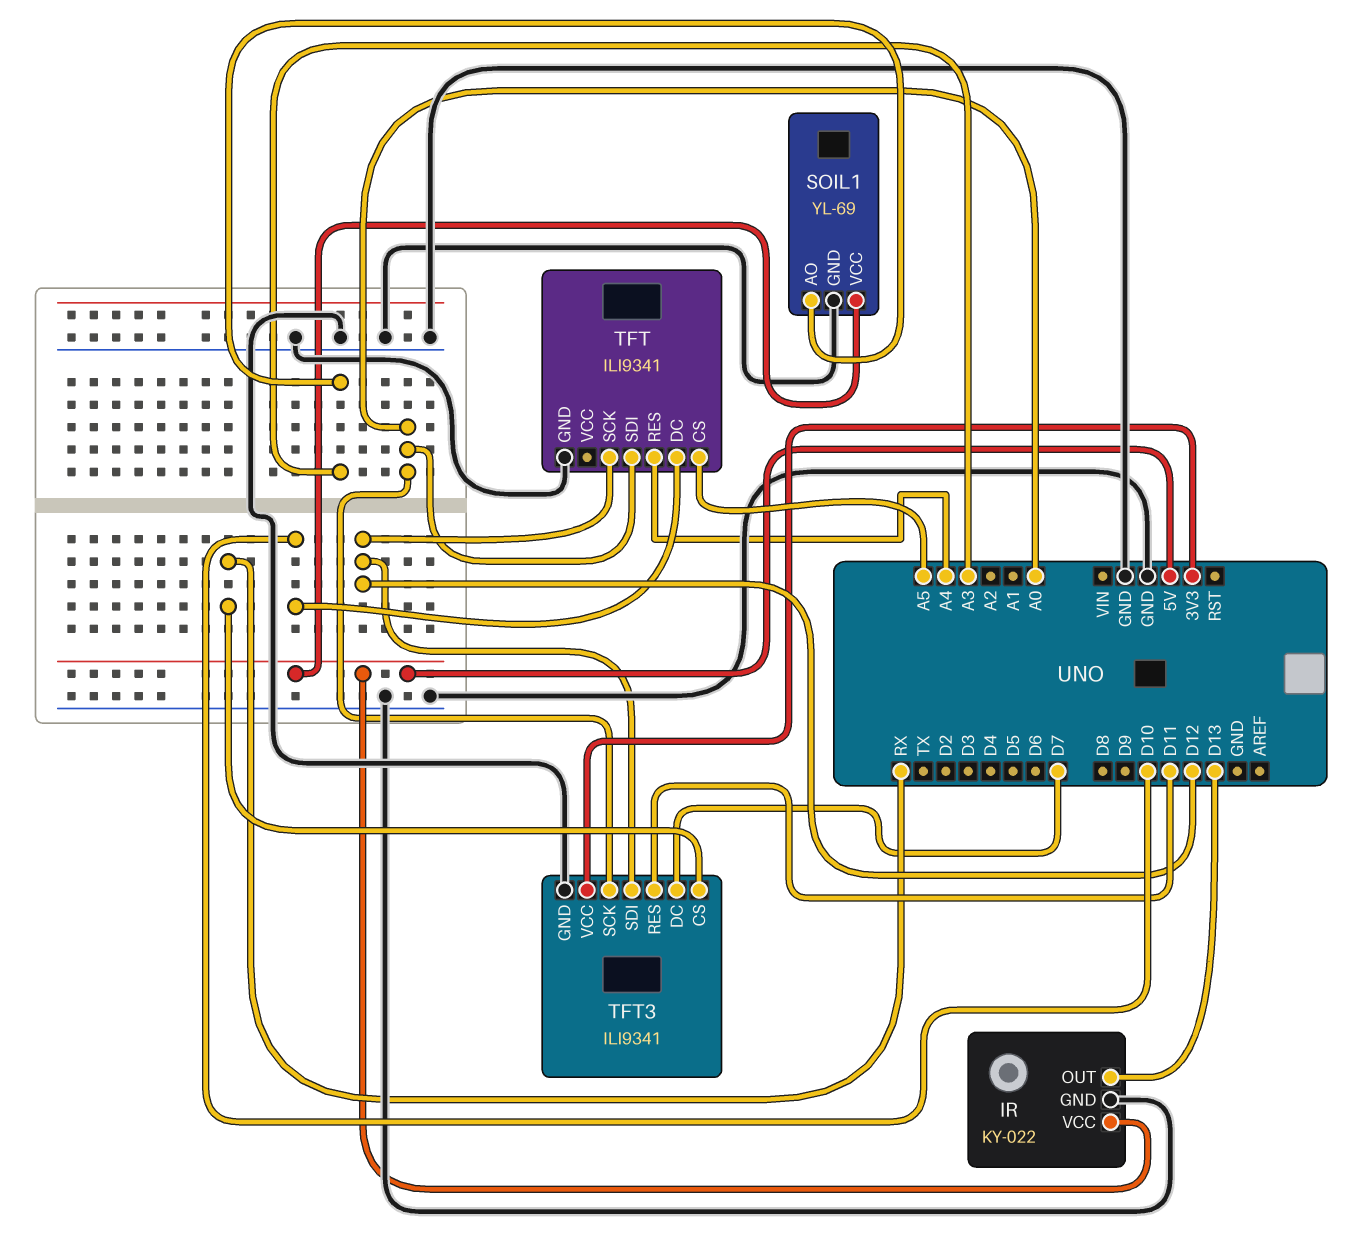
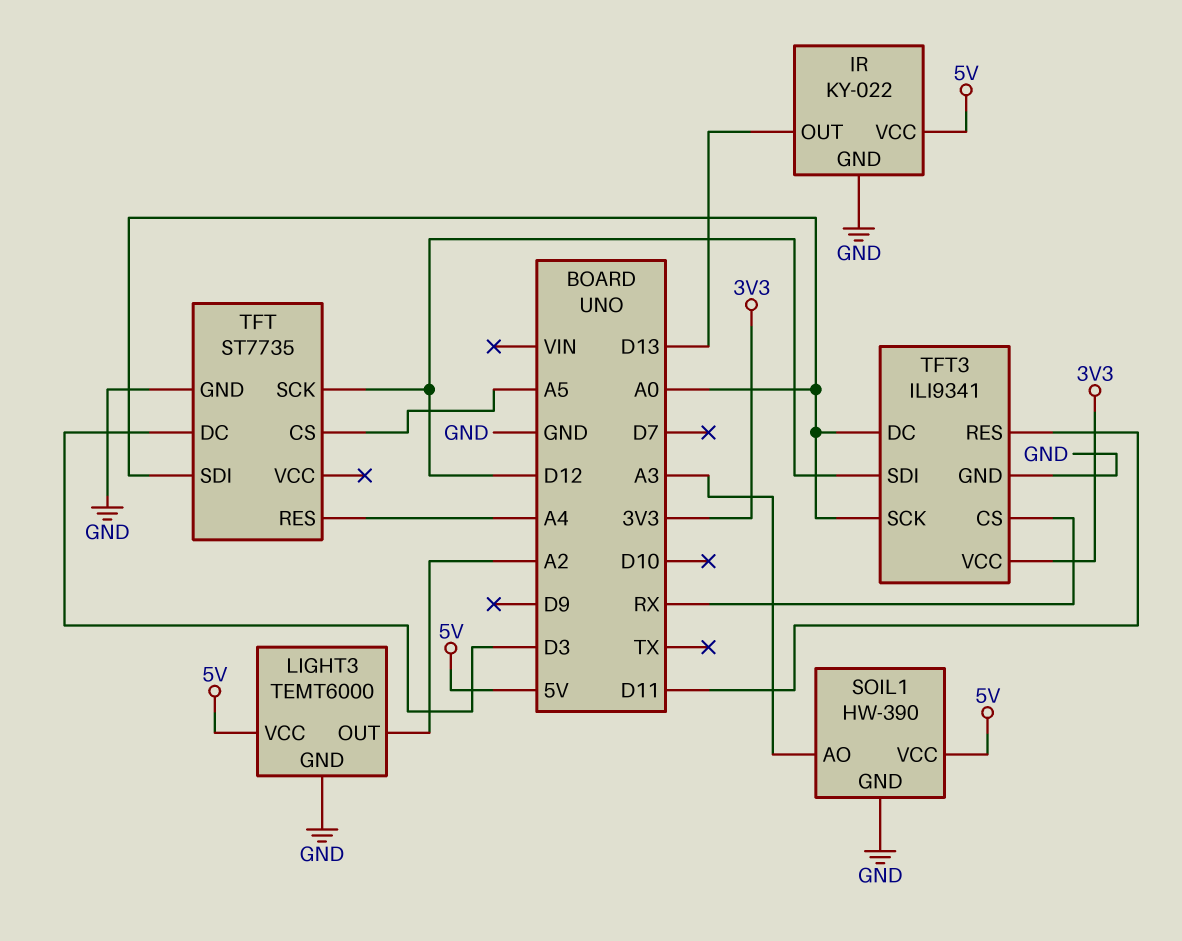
LIGHT3: none -> TEMT6000
LIGHT3 pin GND: none -> GND
LIGHT3 pin OUT: none -> A2
LIGHT3 pin VCC: none -> 5V
SOIL1: YL-69 -> HW-390
TFT: ILI9341 -> ST7735
TFT pin DC: D10 -> D3
TFT3 pin DC: D7 -> A0

